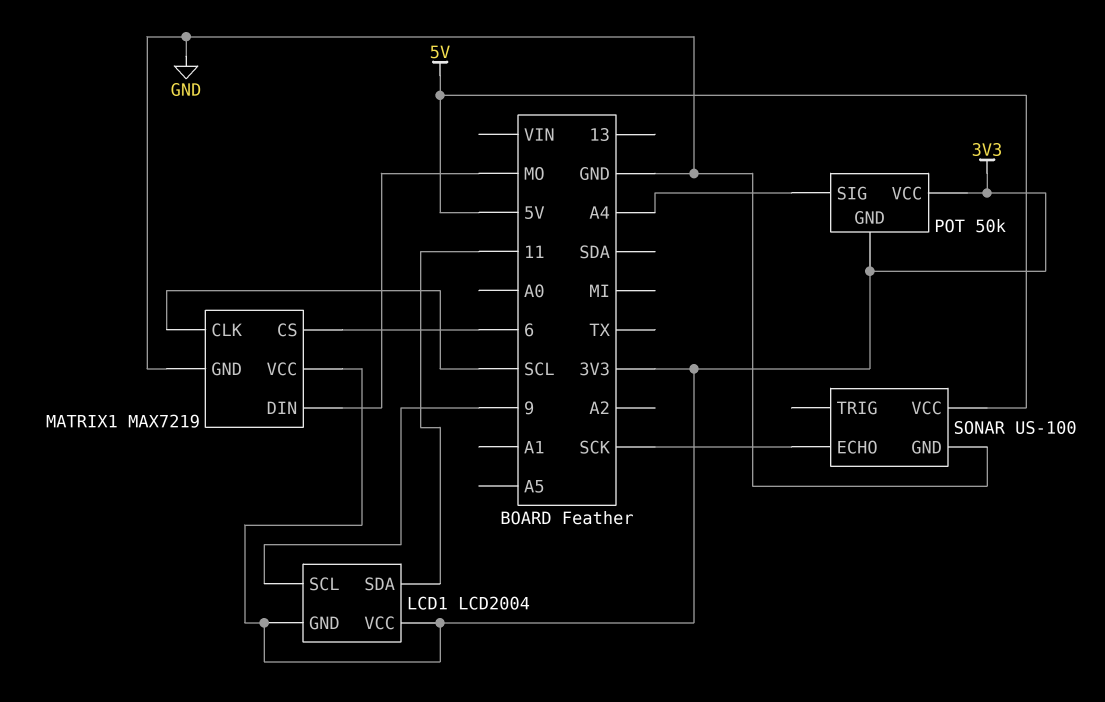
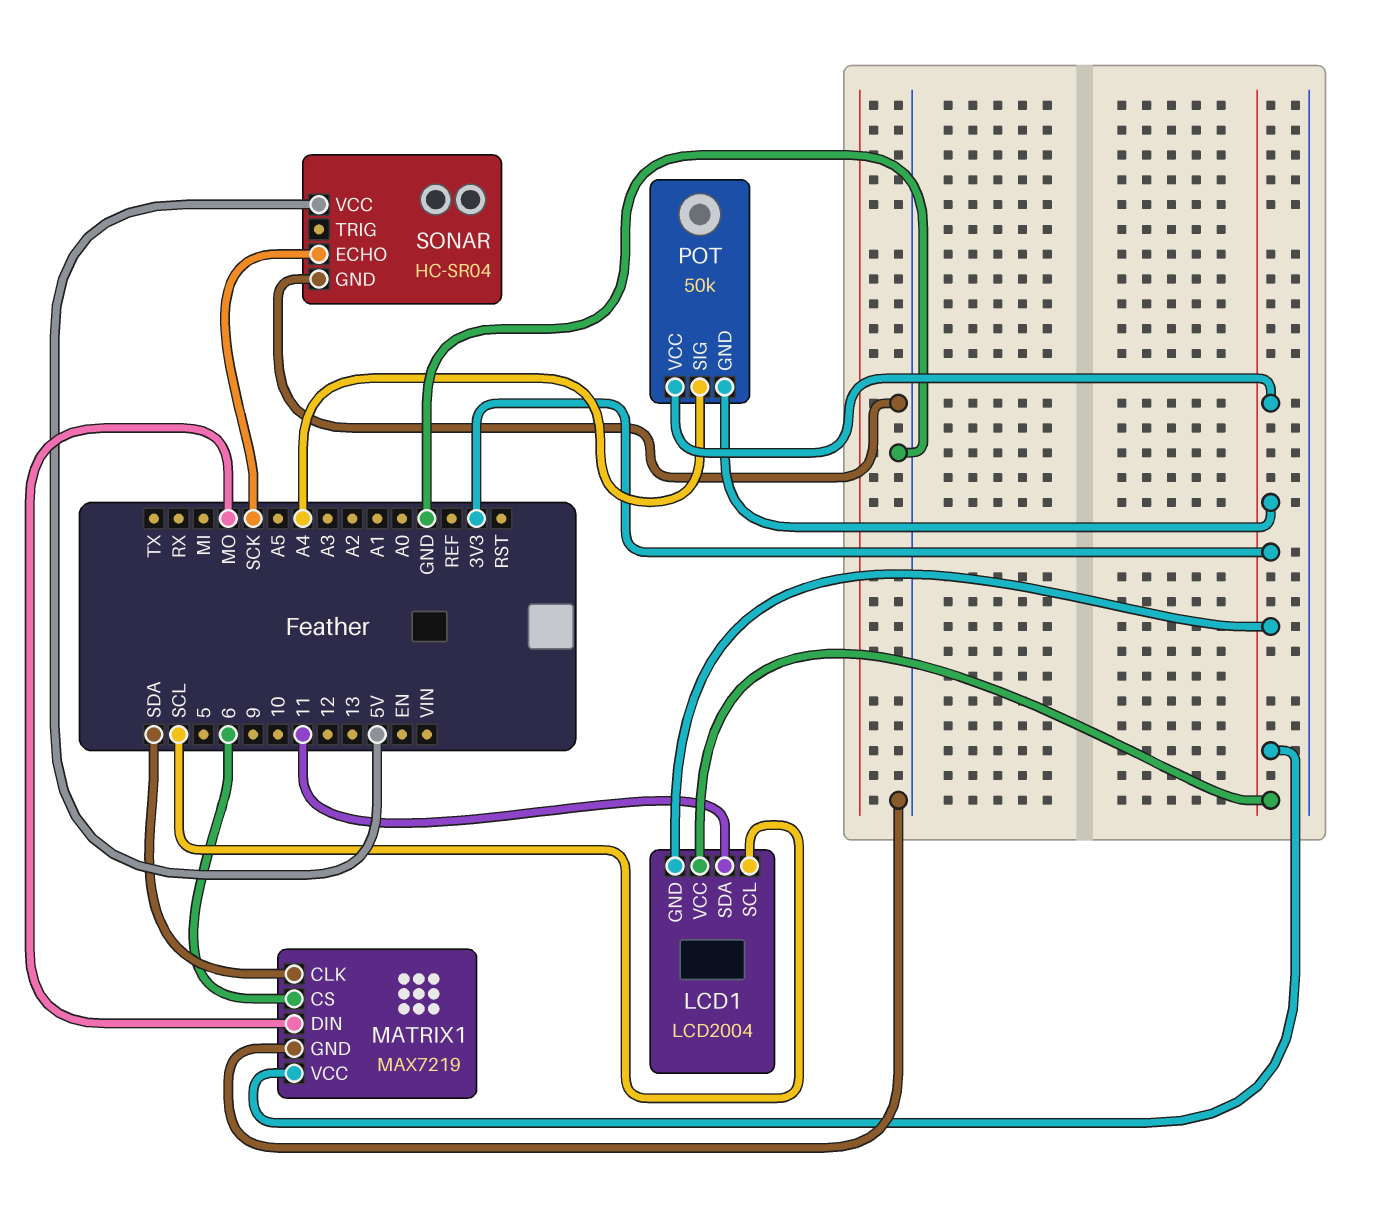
LCD1 pin SCL: 9 -> SCL
MATRIX1 pin CLK: SCL -> SDA
SONAR: US-100 -> HC-SR04

